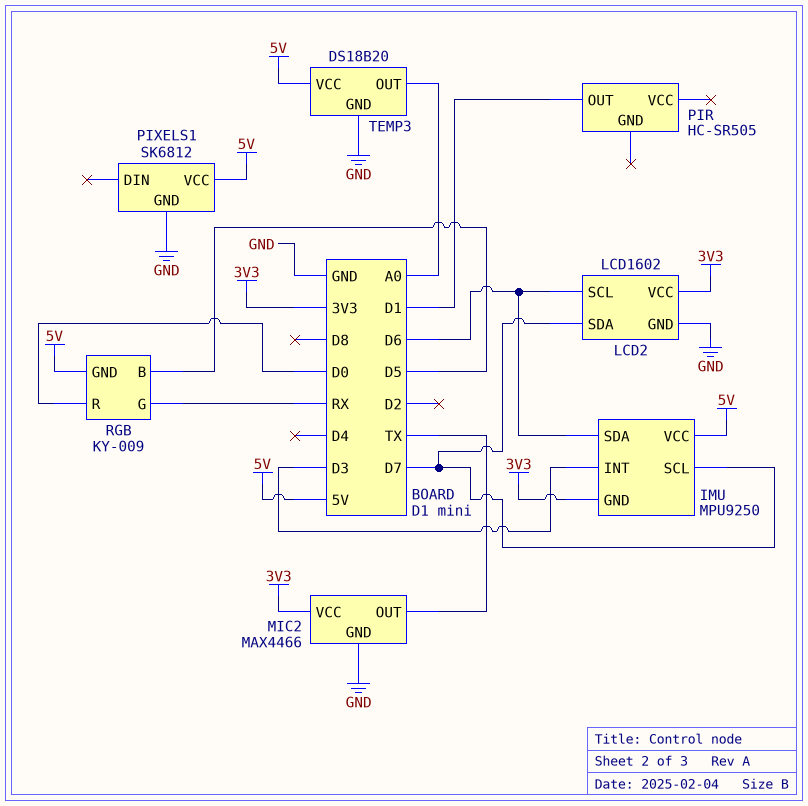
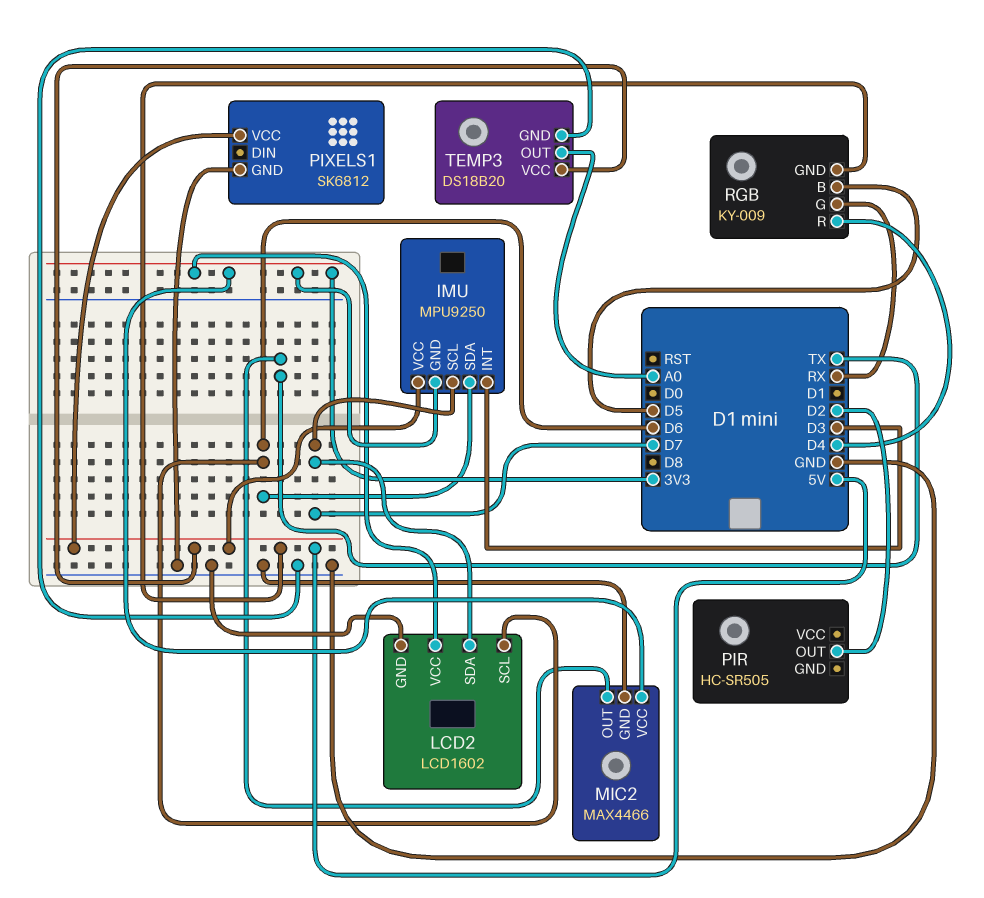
PIR pin OUT: D1 -> D2
RGB pin R: D0 -> D4

